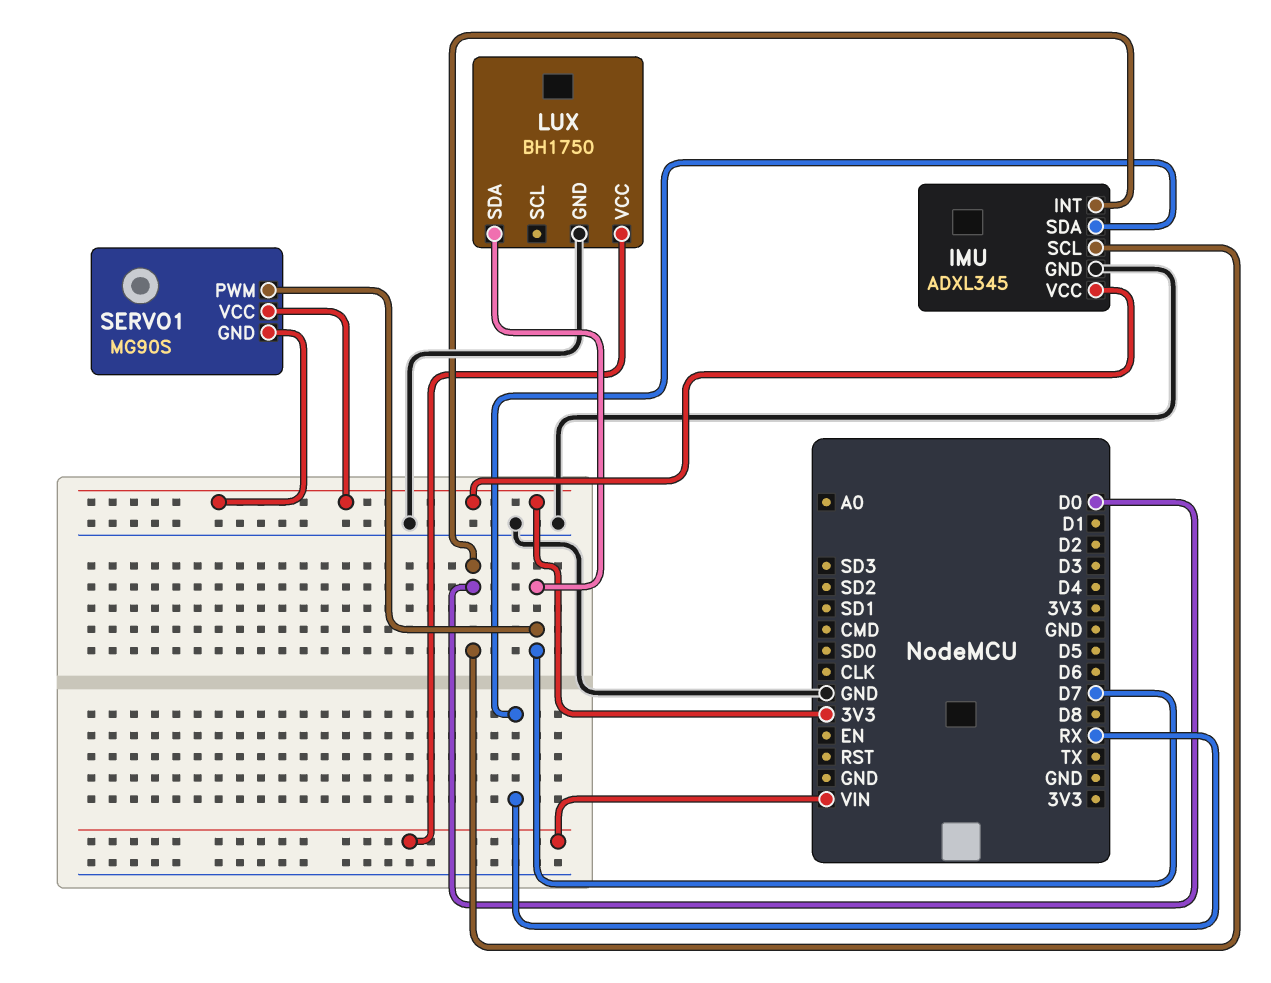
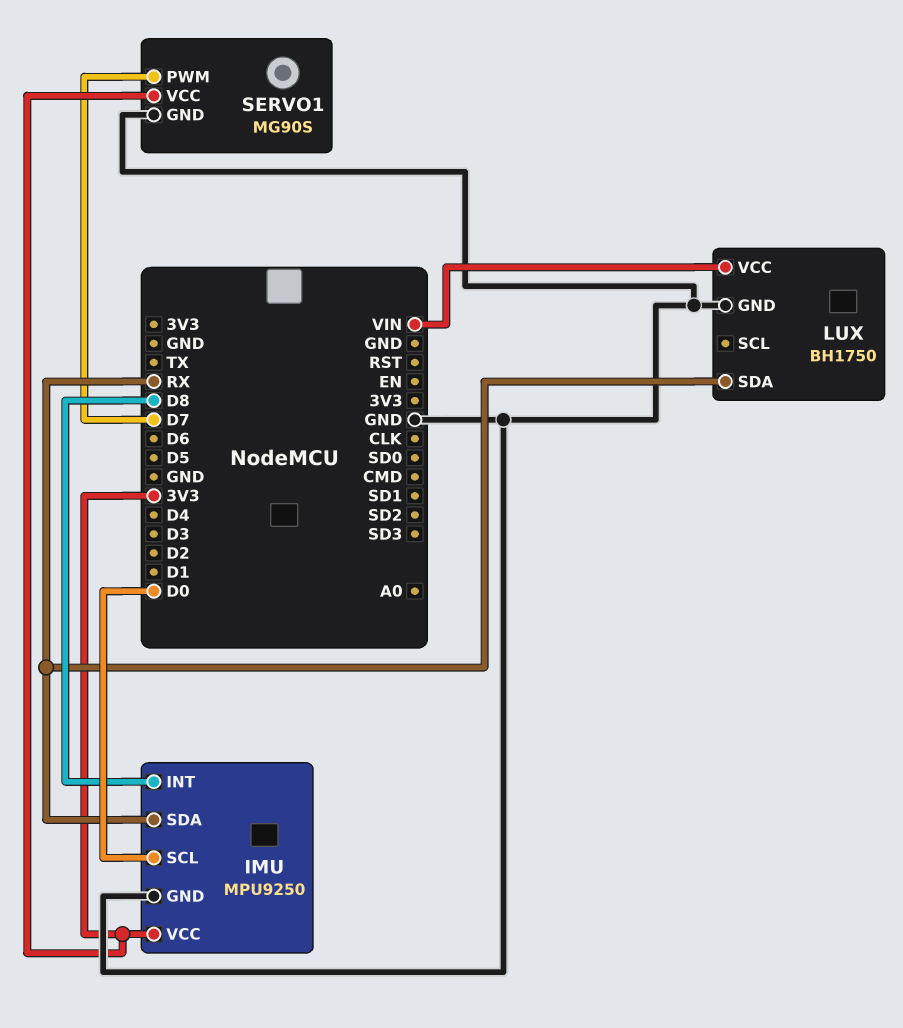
IMU: ADXL345 -> MPU9250
IMU pin INT: D0 -> D8
LUX pin SDA: D7 -> RX
SERVO1 pin GND: 3V3 -> GND

